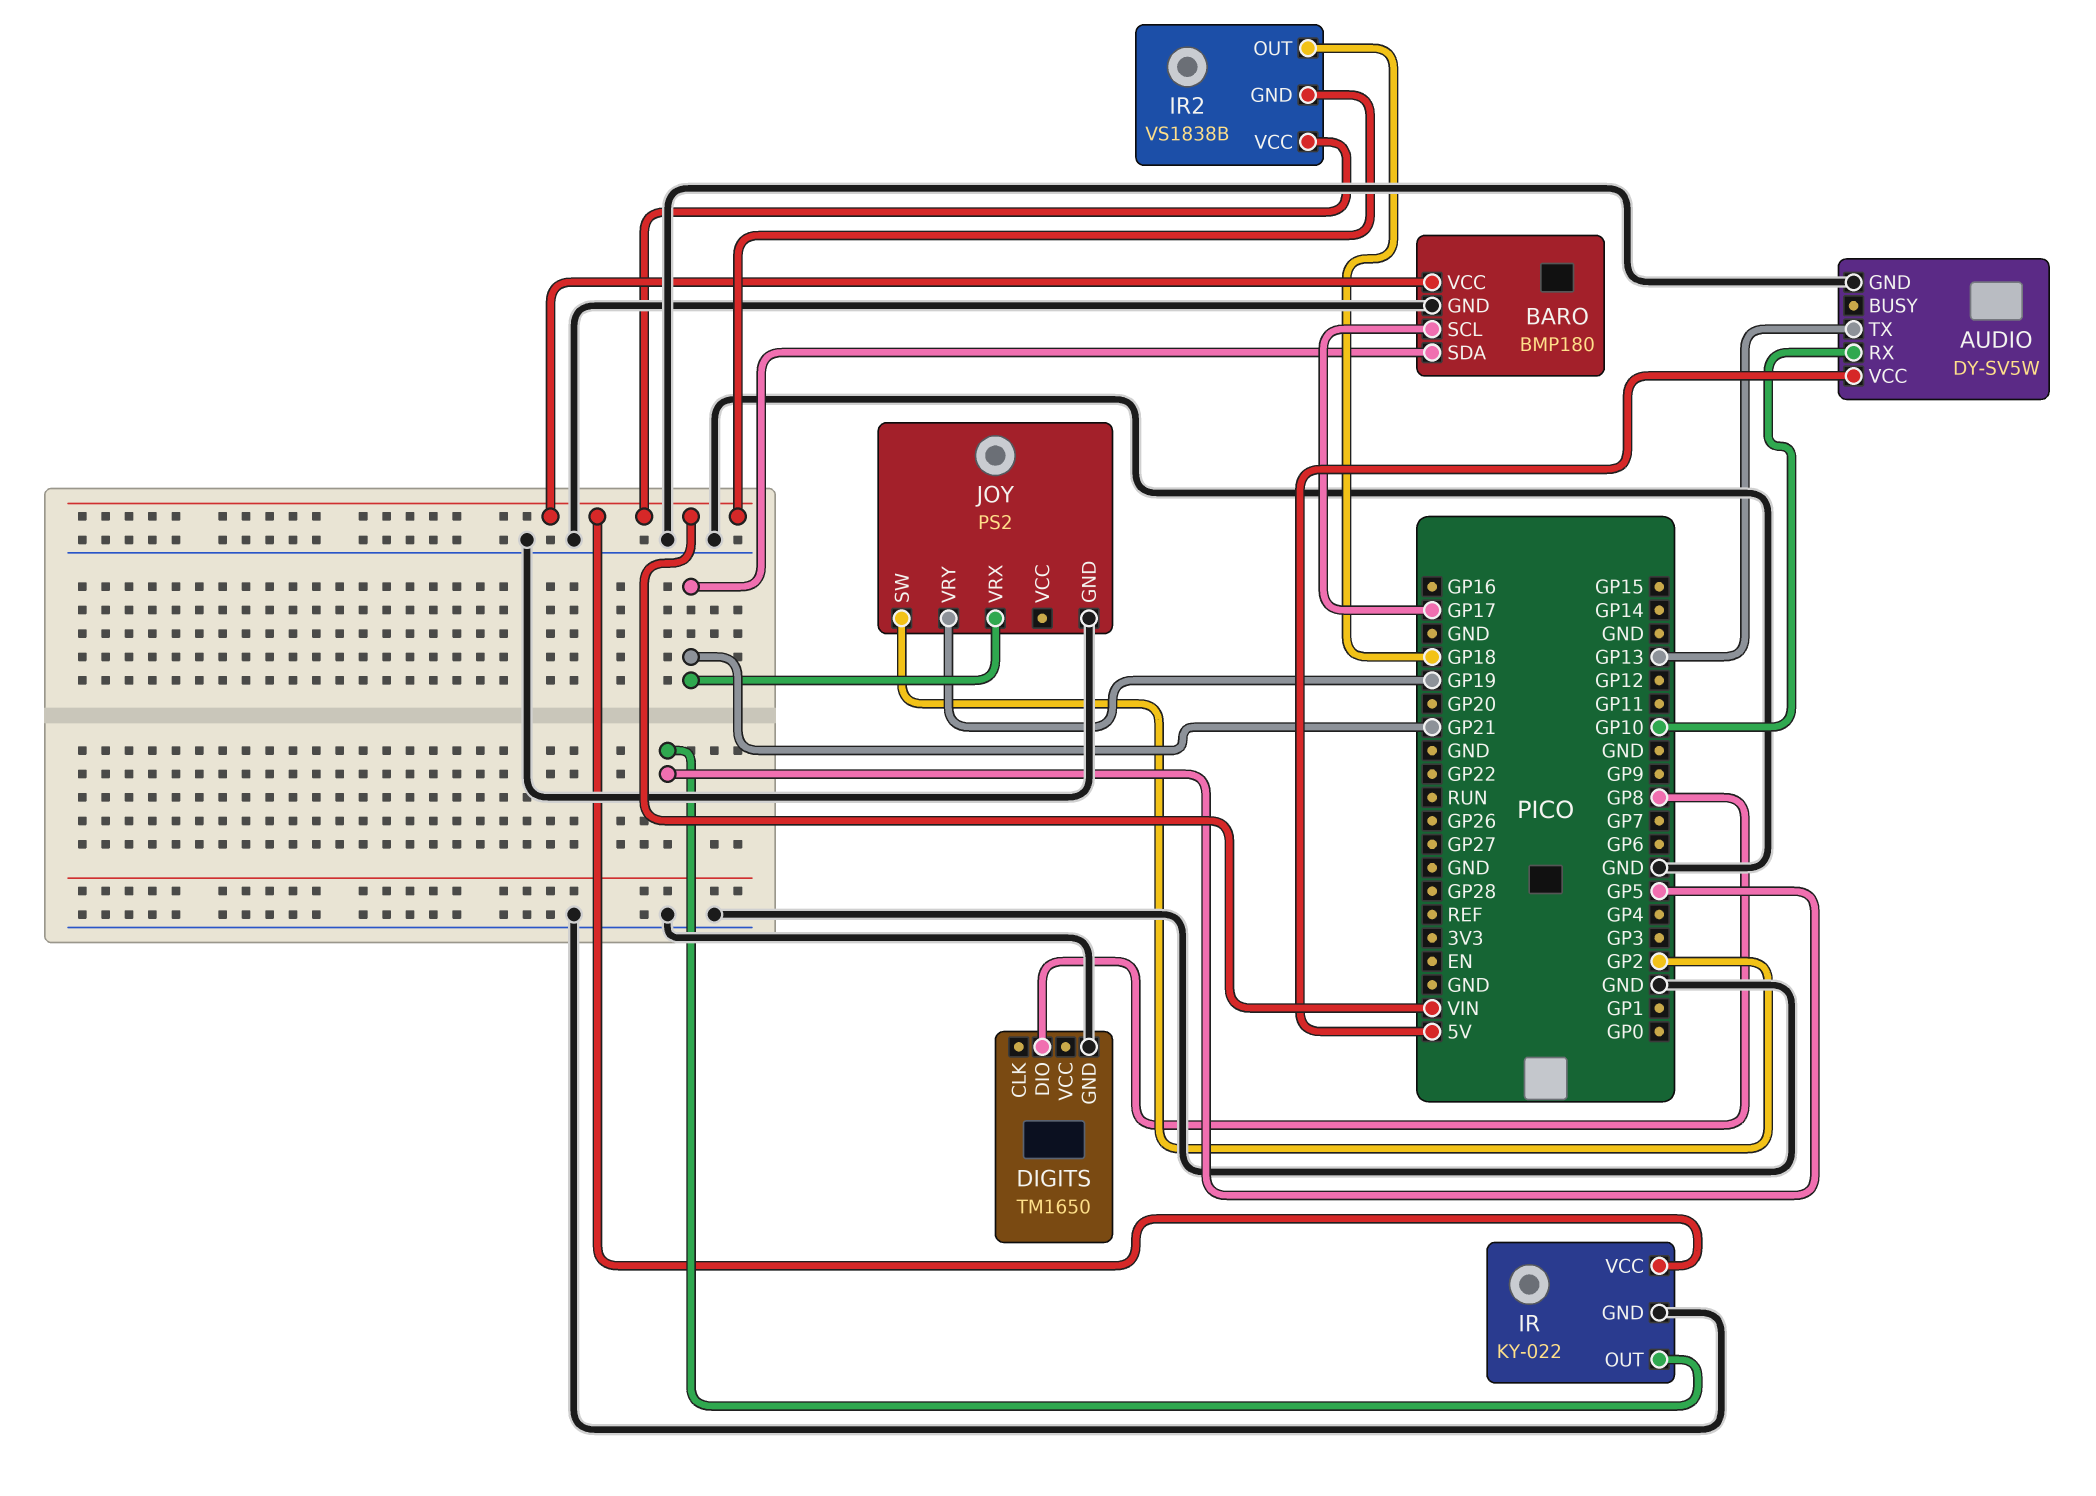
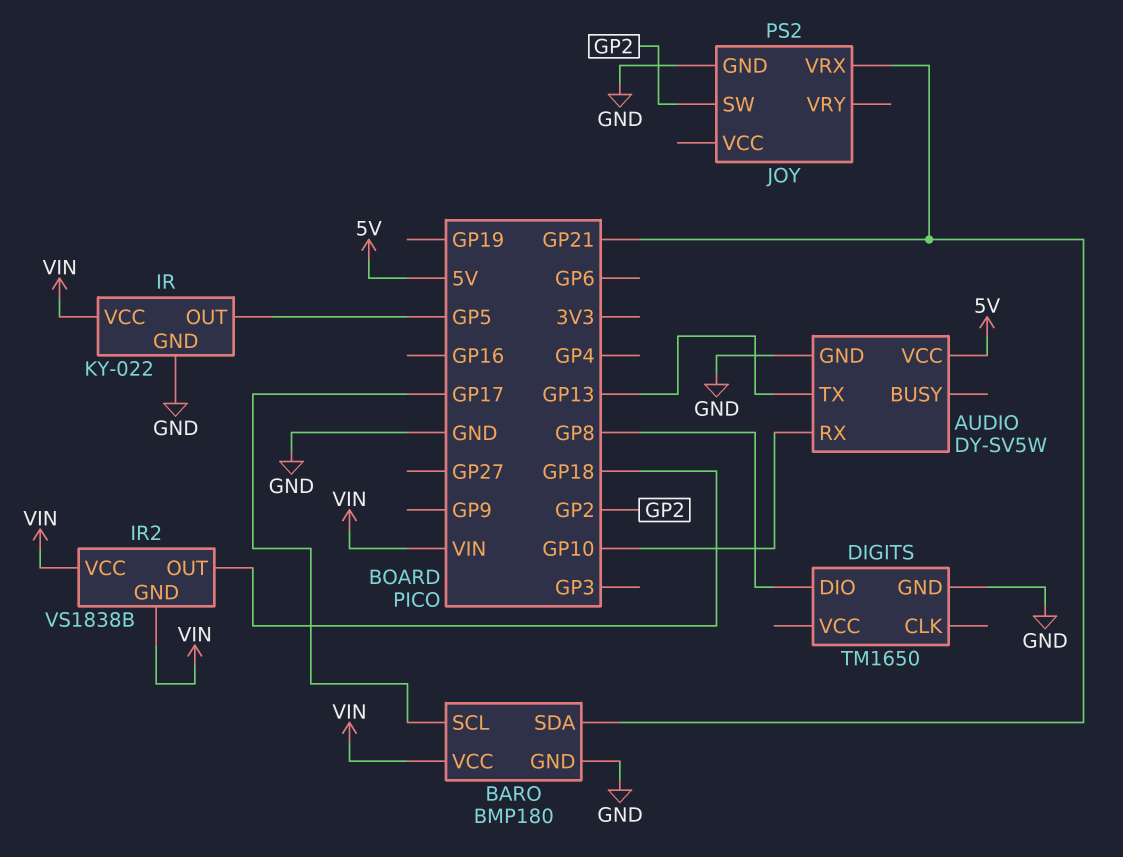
JOY pin VRY: GP19 -> none

